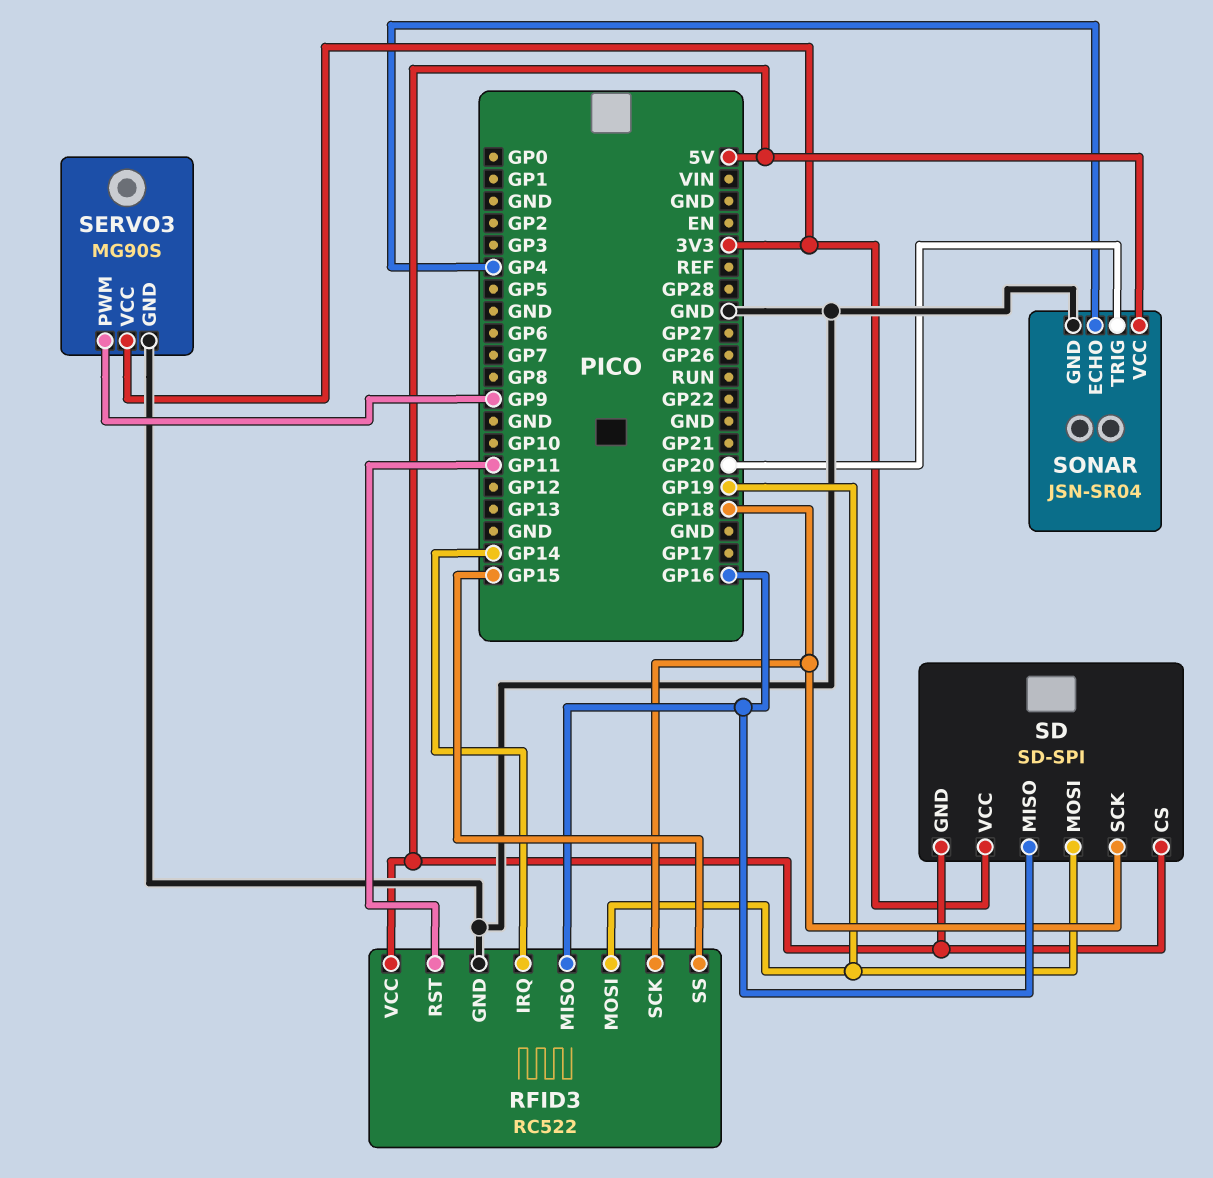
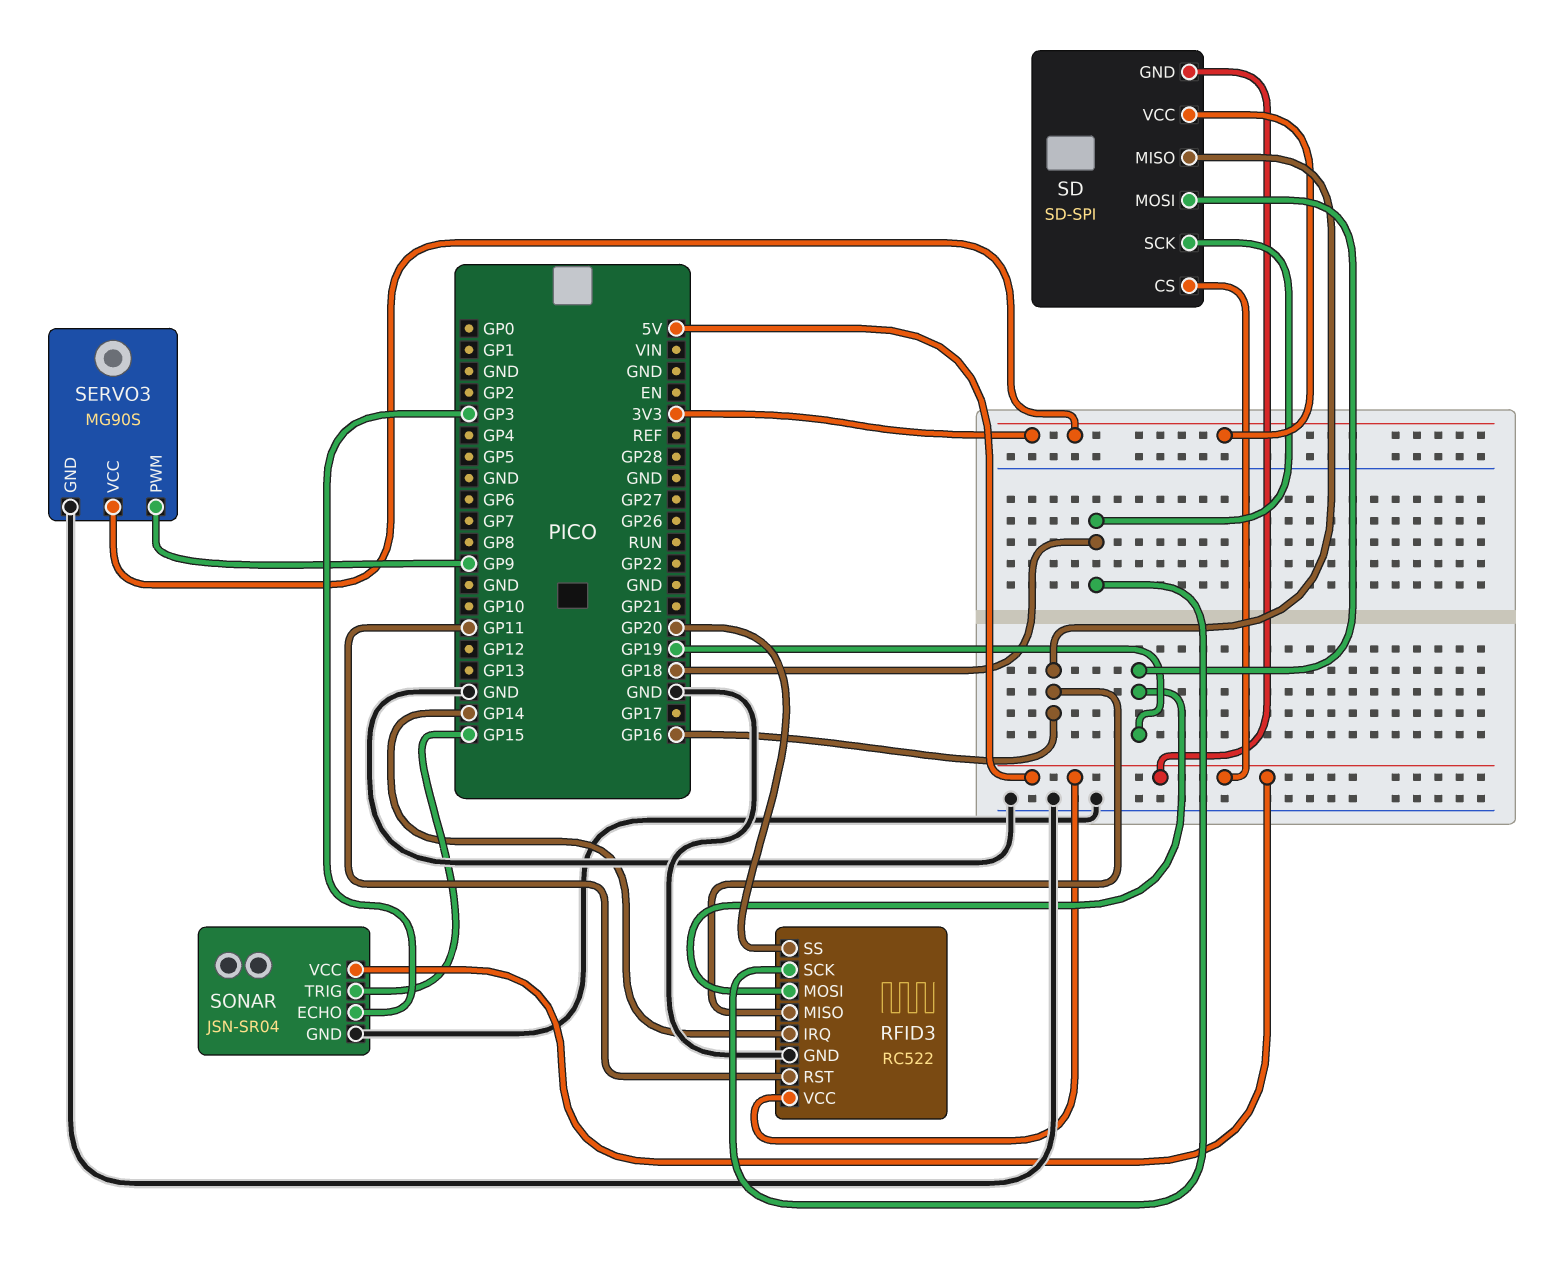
RFID3 pin SS: GP15 -> GP20
SONAR pin ECHO: GP4 -> GP3
SONAR pin TRIG: GP20 -> GP15

